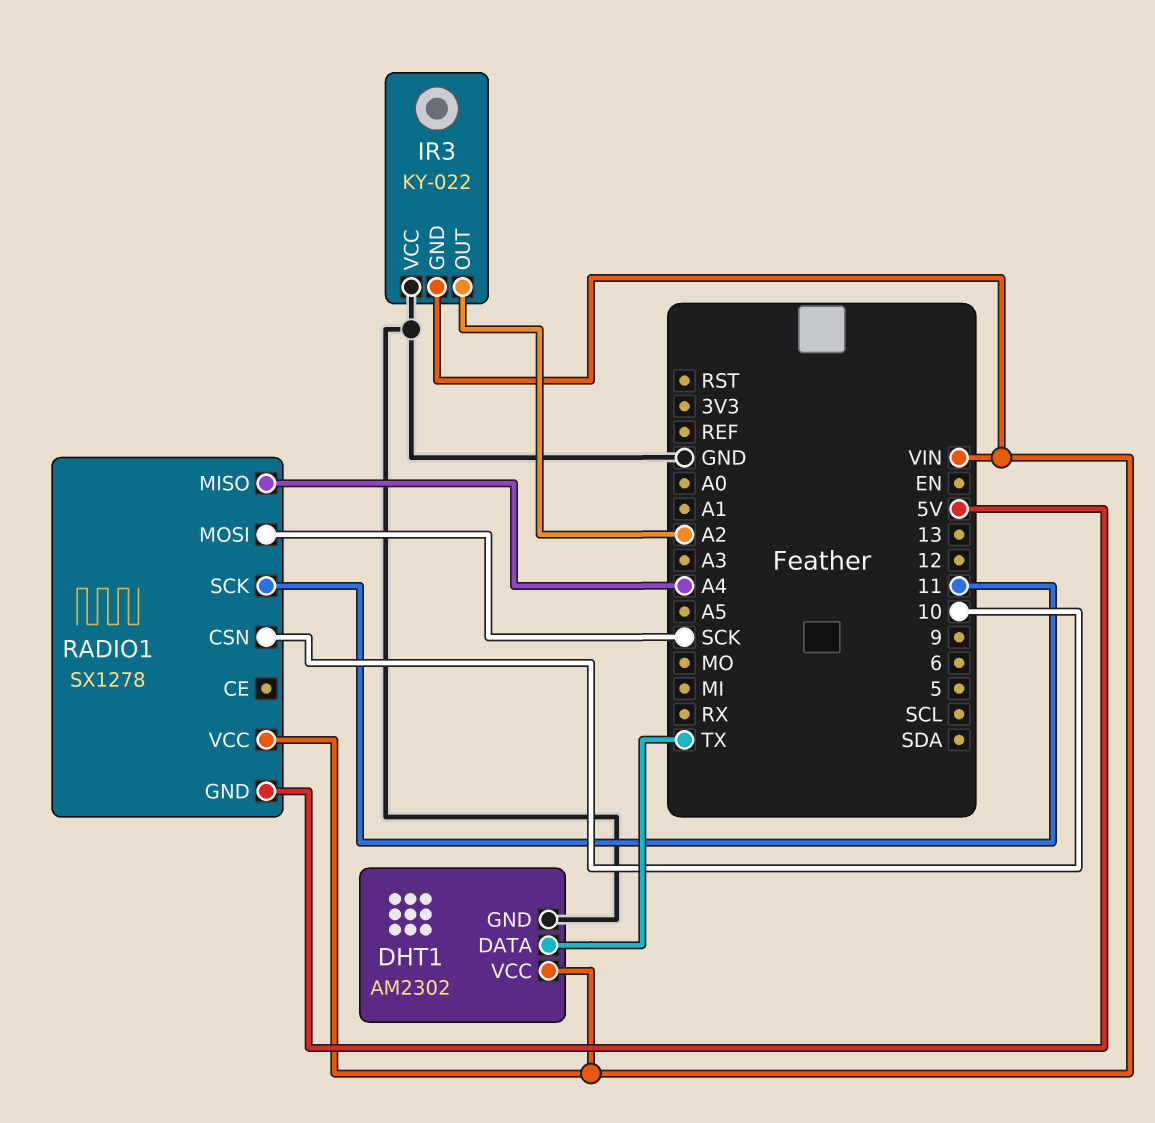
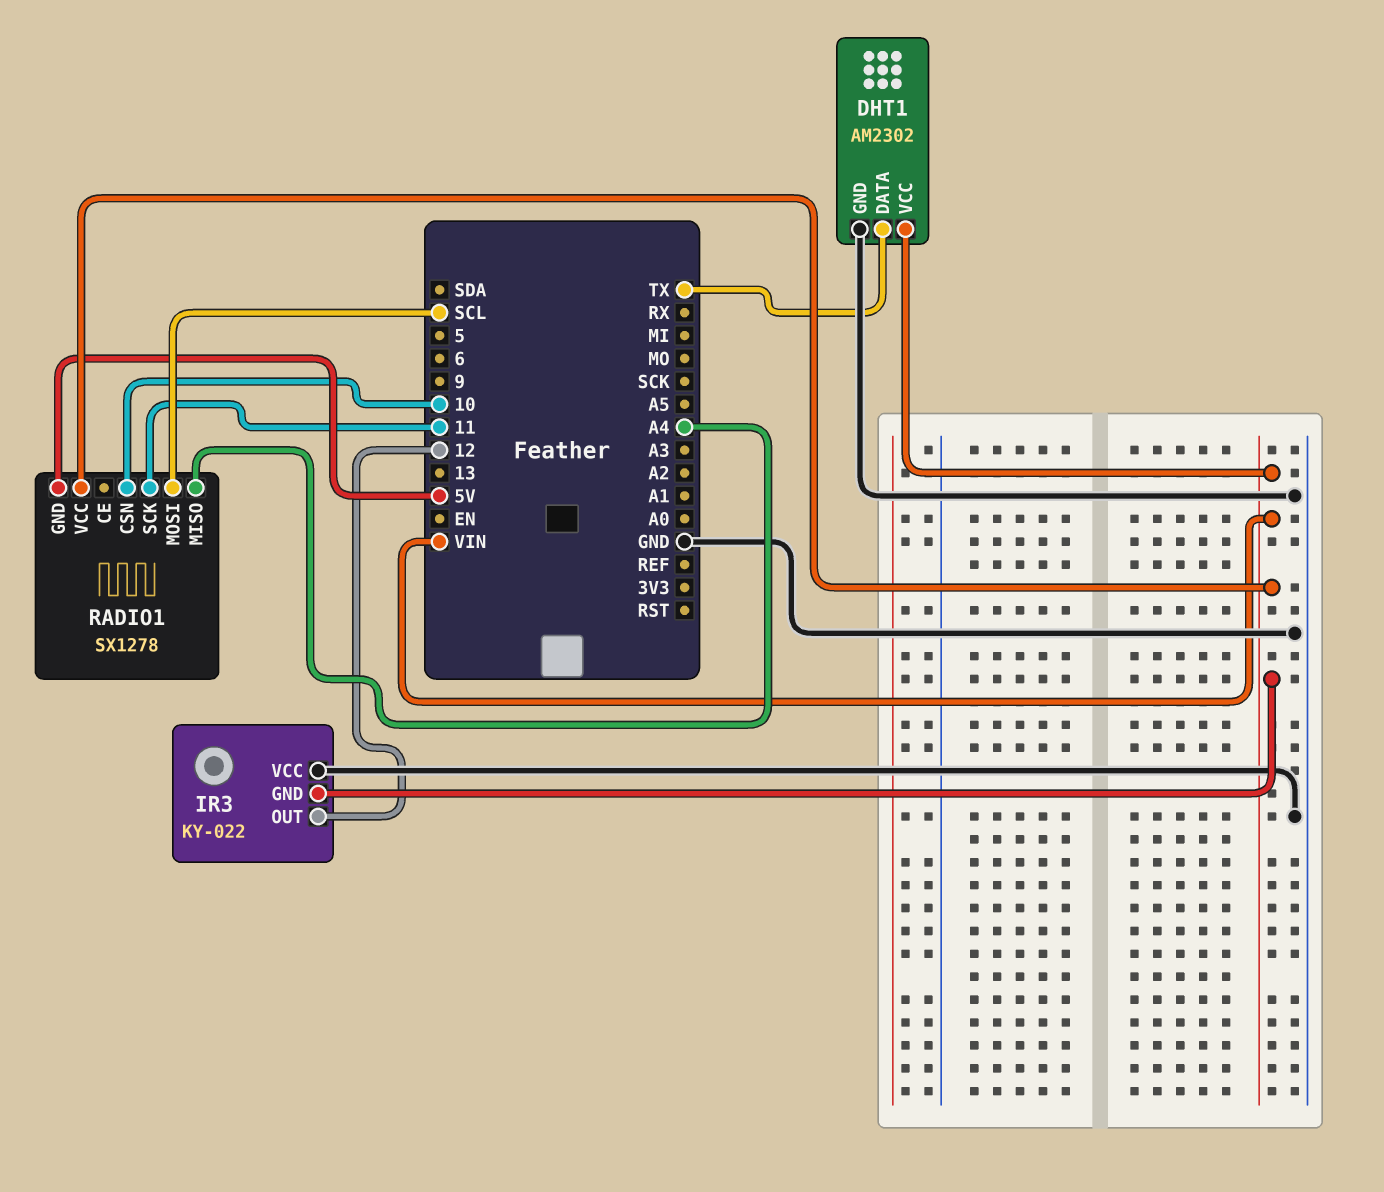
IR3 pin OUT: A2 -> 12
RADIO1 pin MOSI: SCK -> SCL

